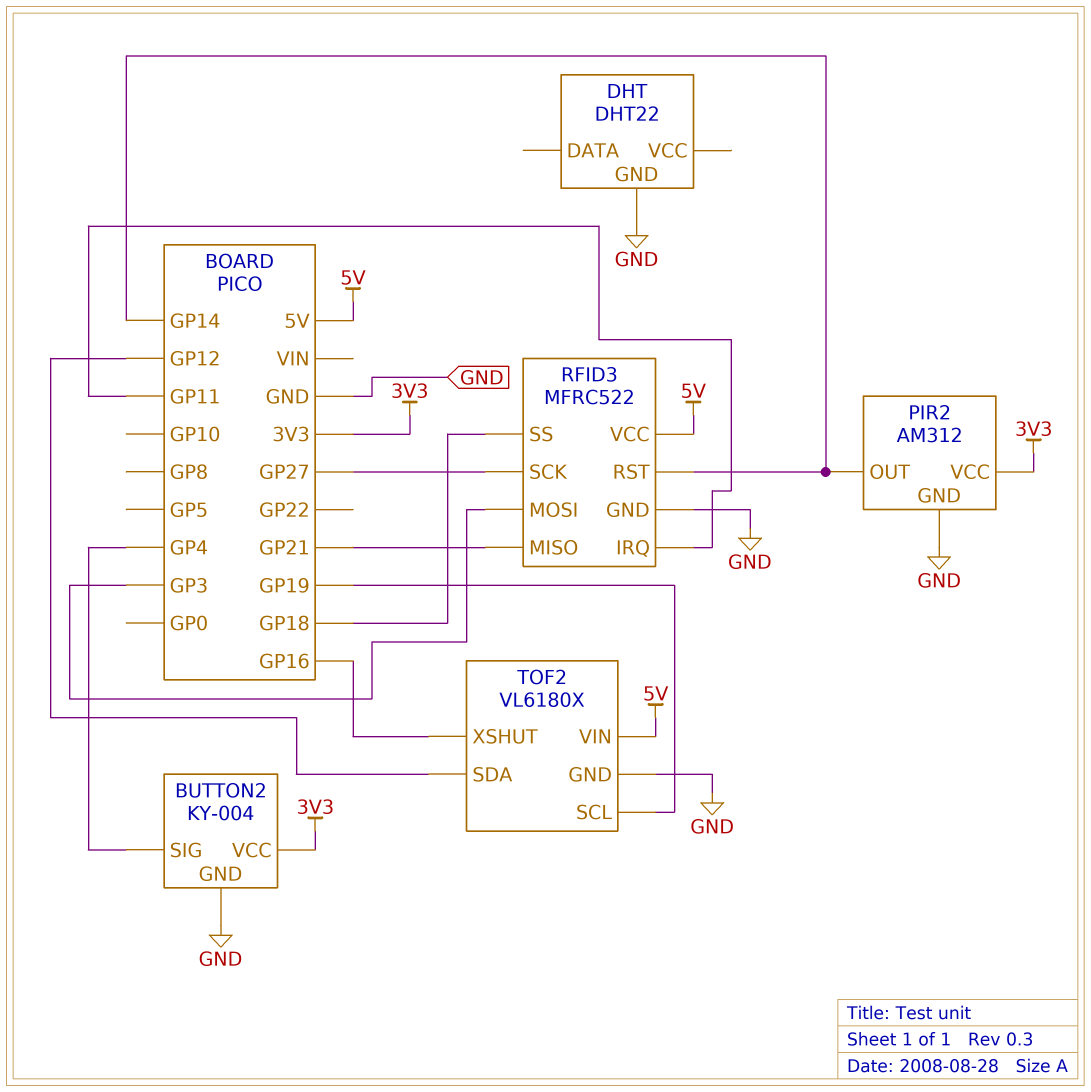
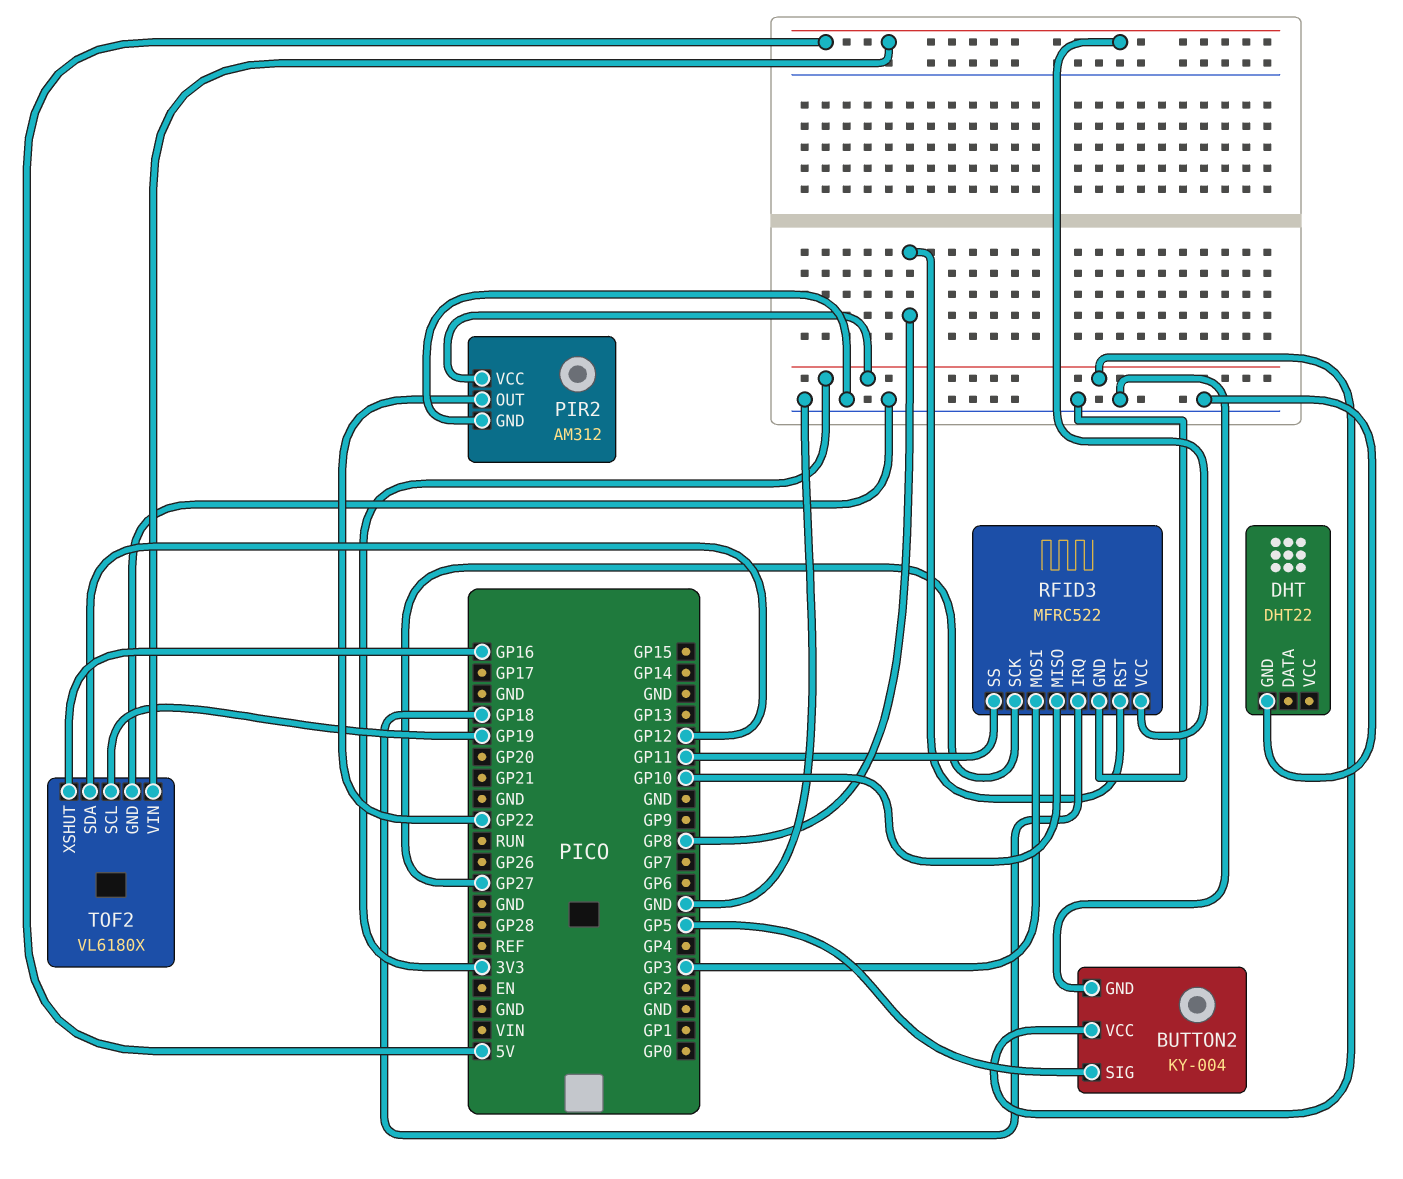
BUTTON2 pin SIG: GP4 -> GP5
PIR2 pin OUT: GP14 -> GP22
RFID3 pin IRQ: GP11 -> GP18
RFID3 pin MISO: GP21 -> GP10
RFID3 pin RST: GP14 -> GP8
RFID3 pin SS: GP18 -> GP11

